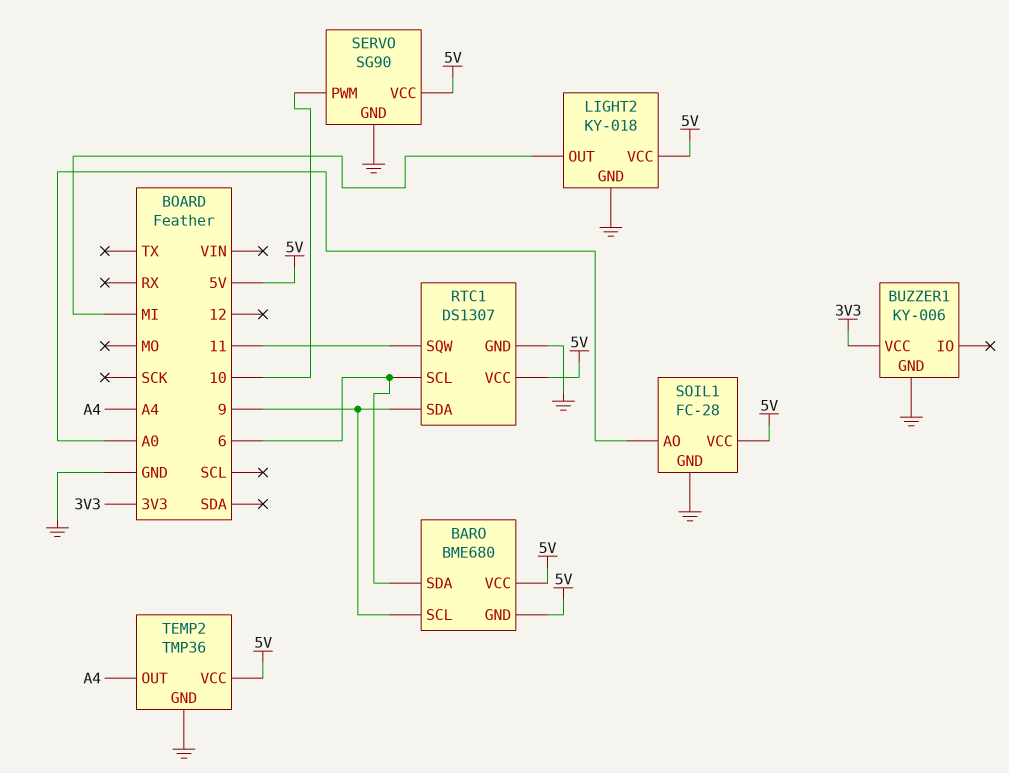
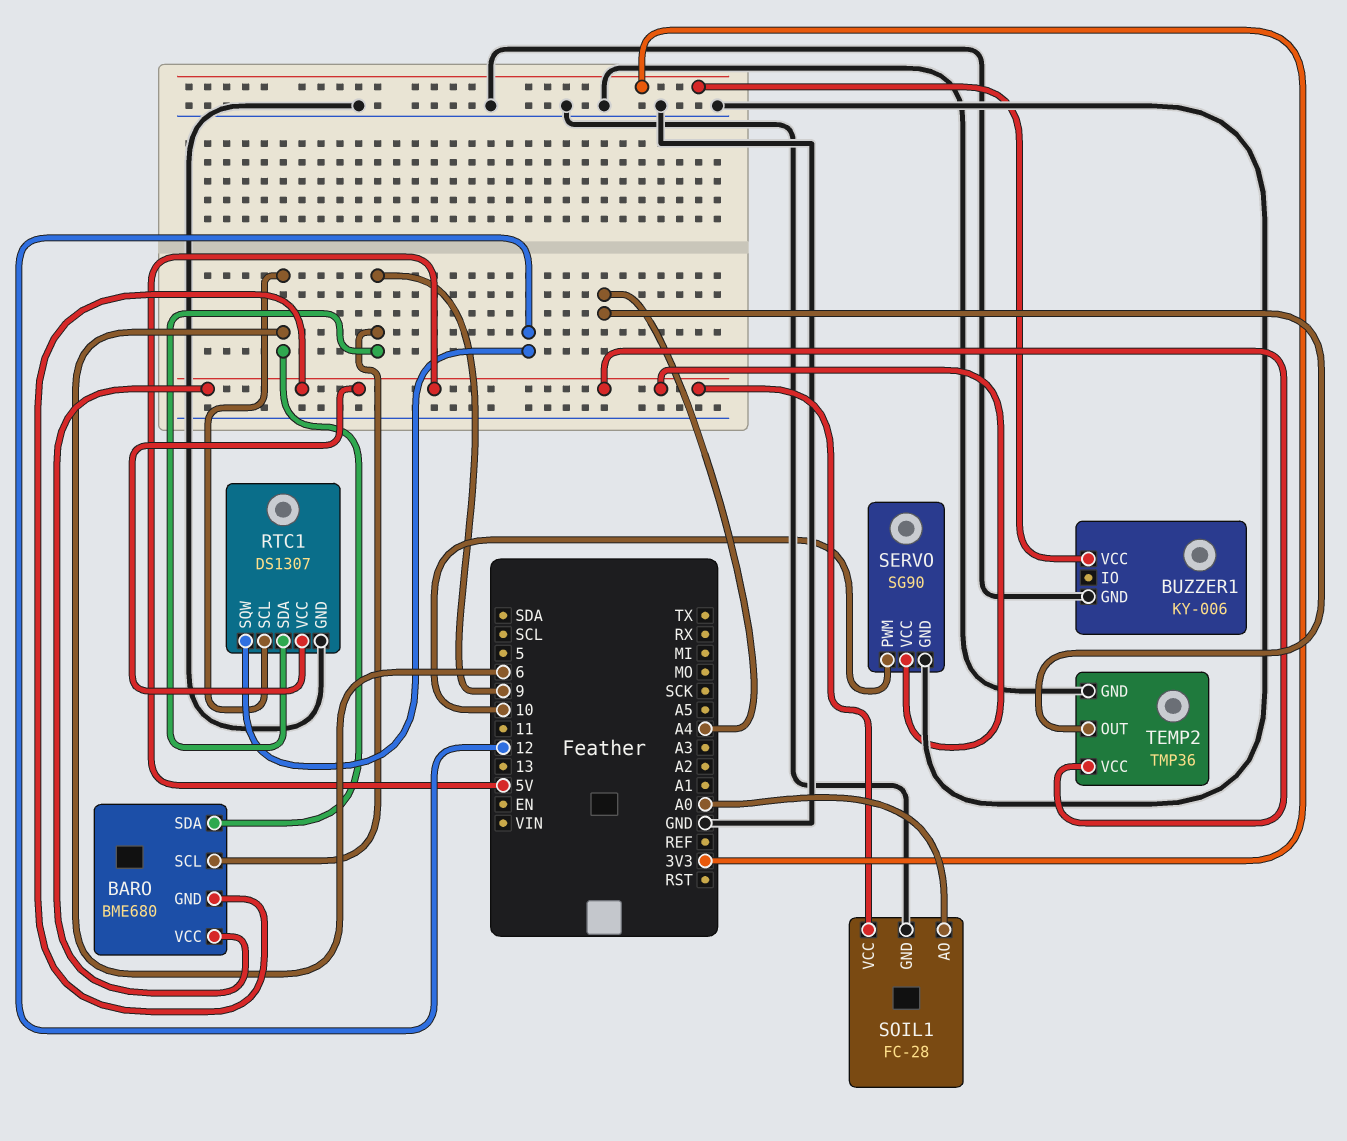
LIGHT2: KY-018 -> none
LIGHT2 pin GND: GND -> none
LIGHT2 pin OUT: MI -> none
LIGHT2 pin VCC: 5V -> none
RTC1 pin SQW: 11 -> 12

